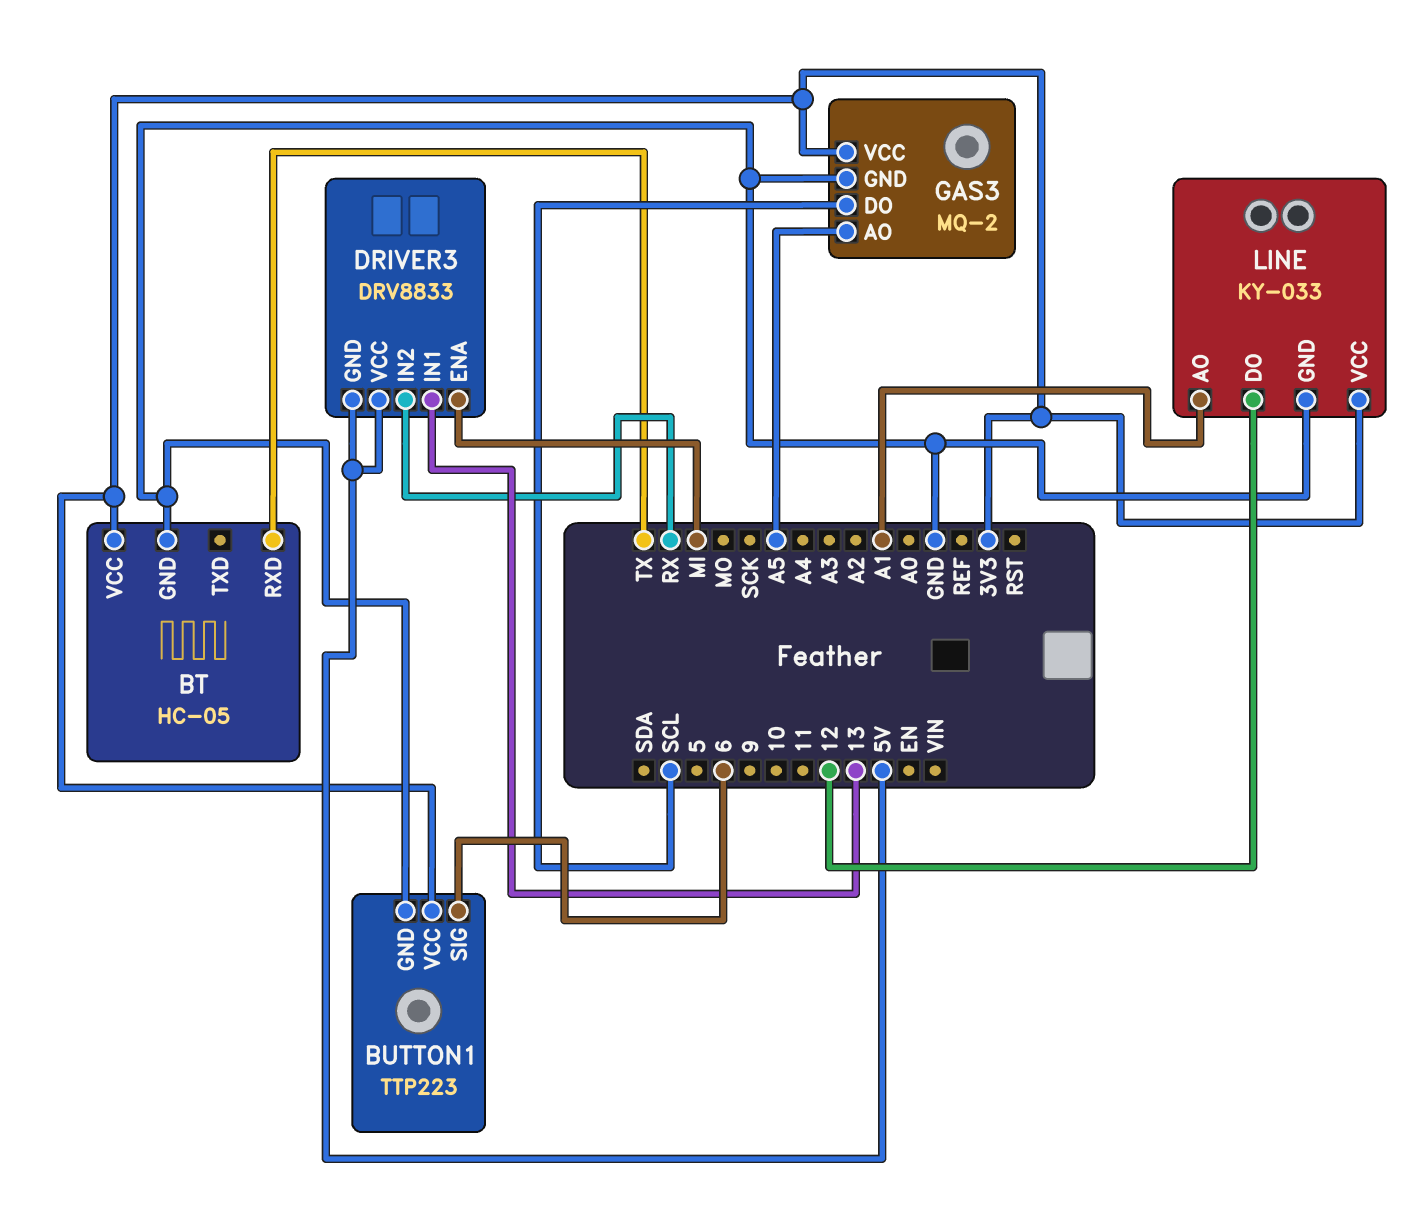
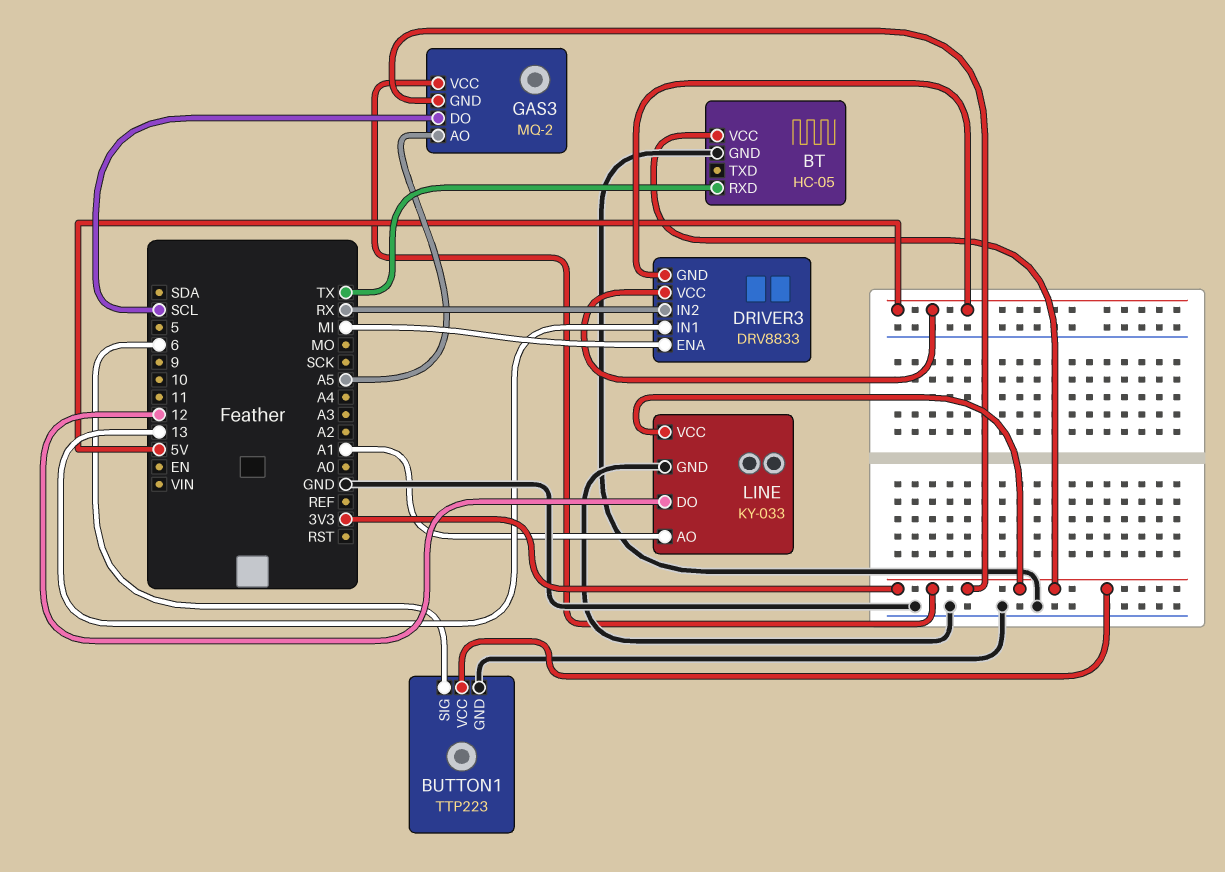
GAS3 pin GND: GND -> 3V3

